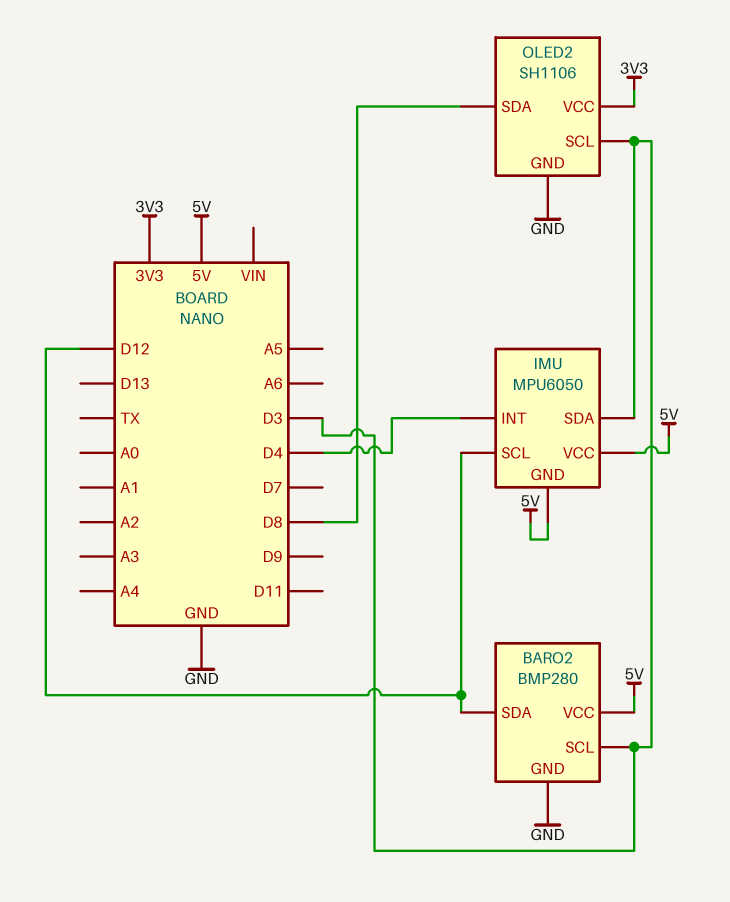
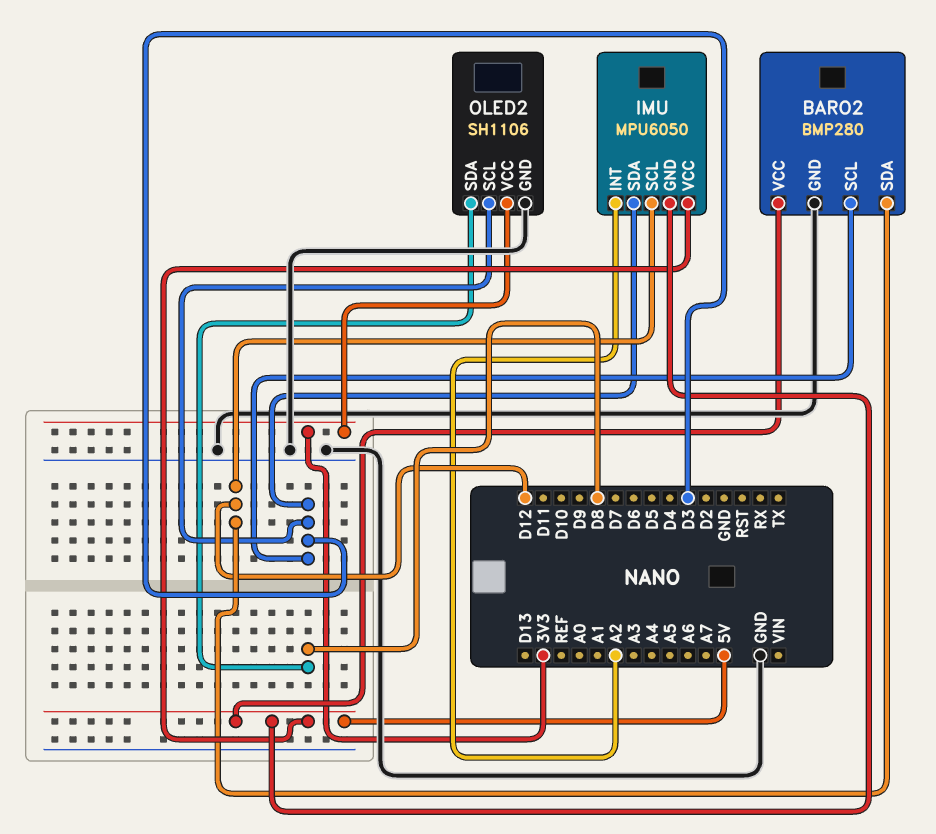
IMU pin INT: D4 -> A2

